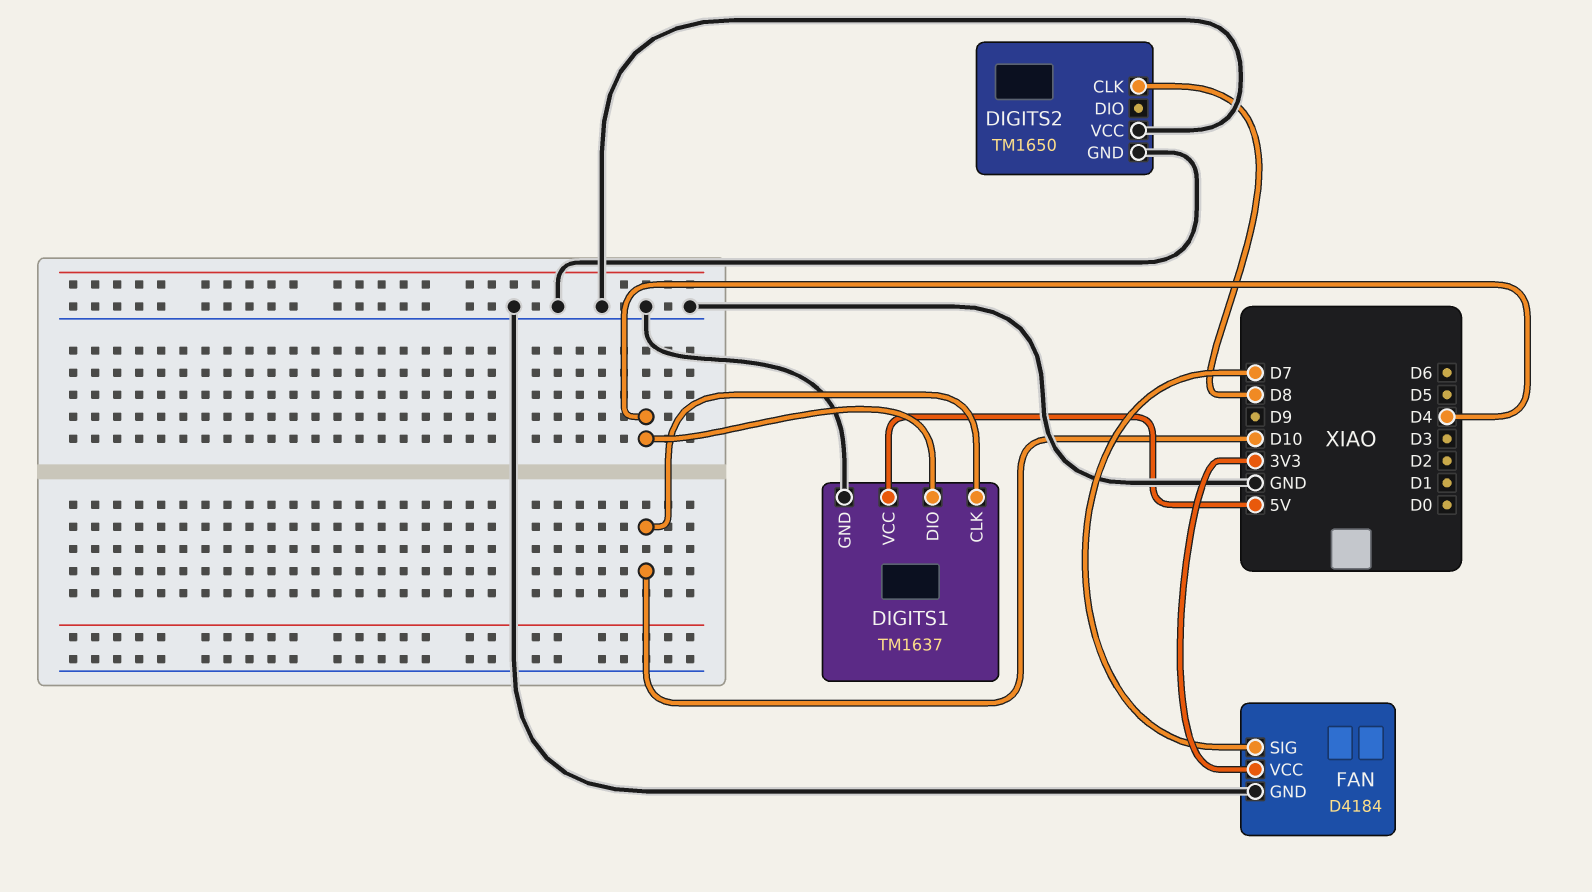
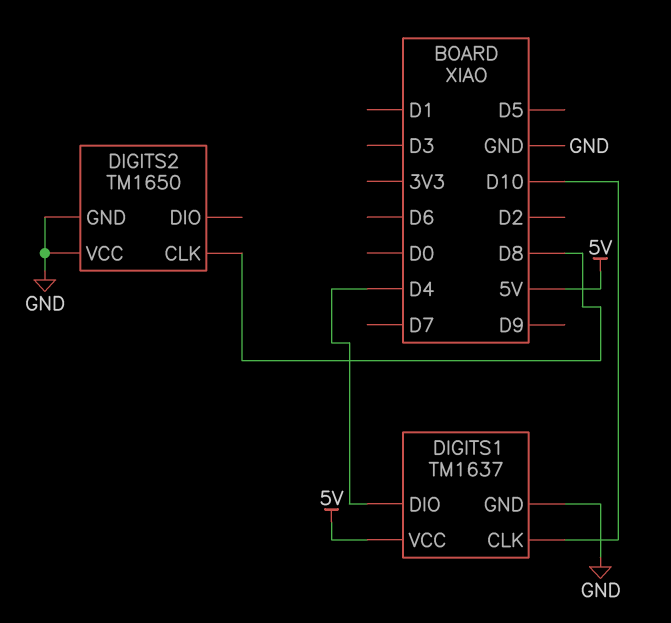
FAN: D4184 -> none
FAN pin GND: GND -> none
FAN pin SIG: D7 -> none
FAN pin VCC: 3V3 -> none

